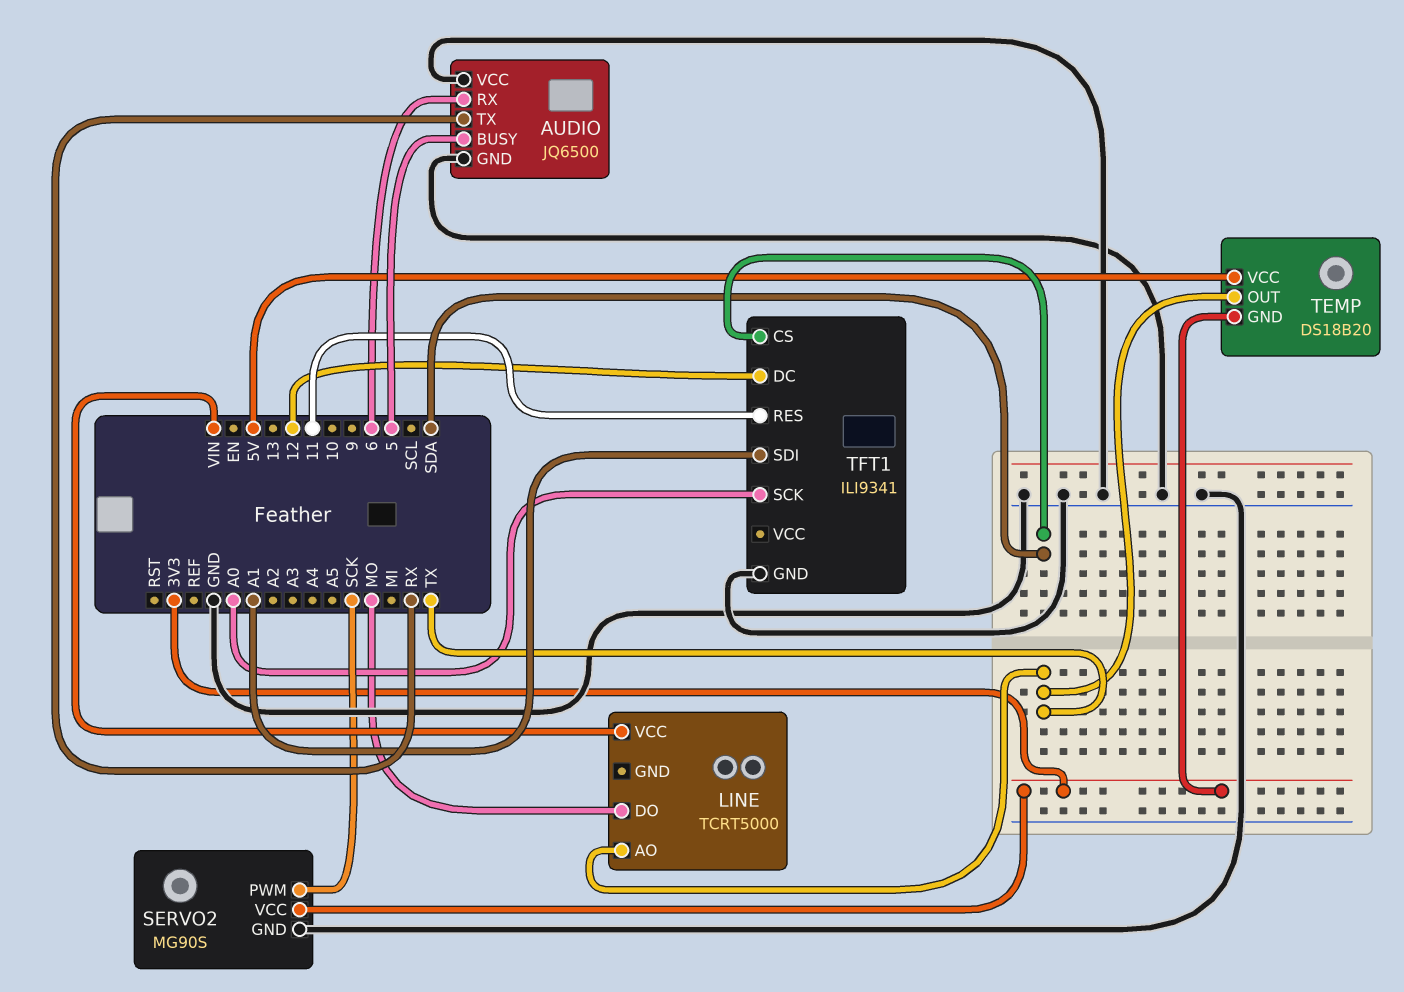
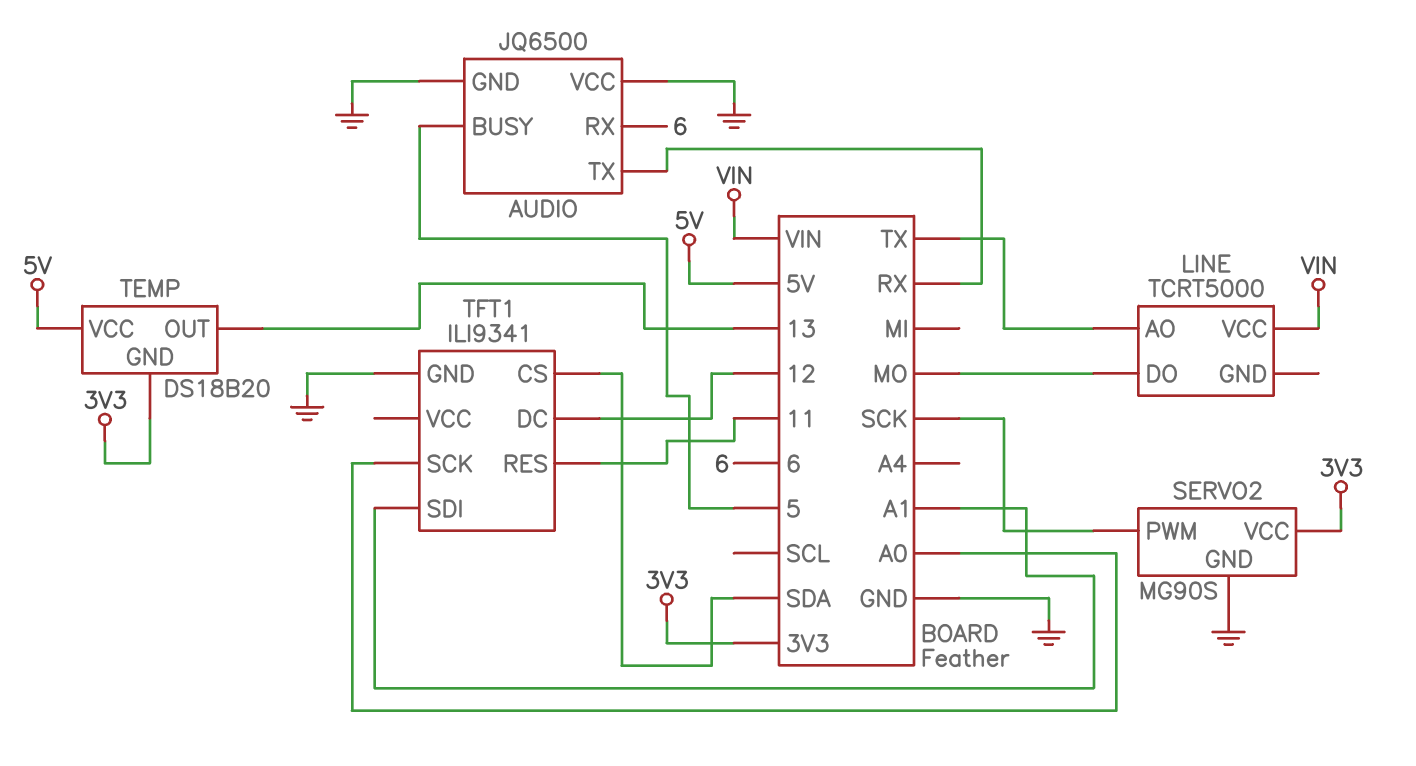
TEMP pin OUT: TX -> 13

